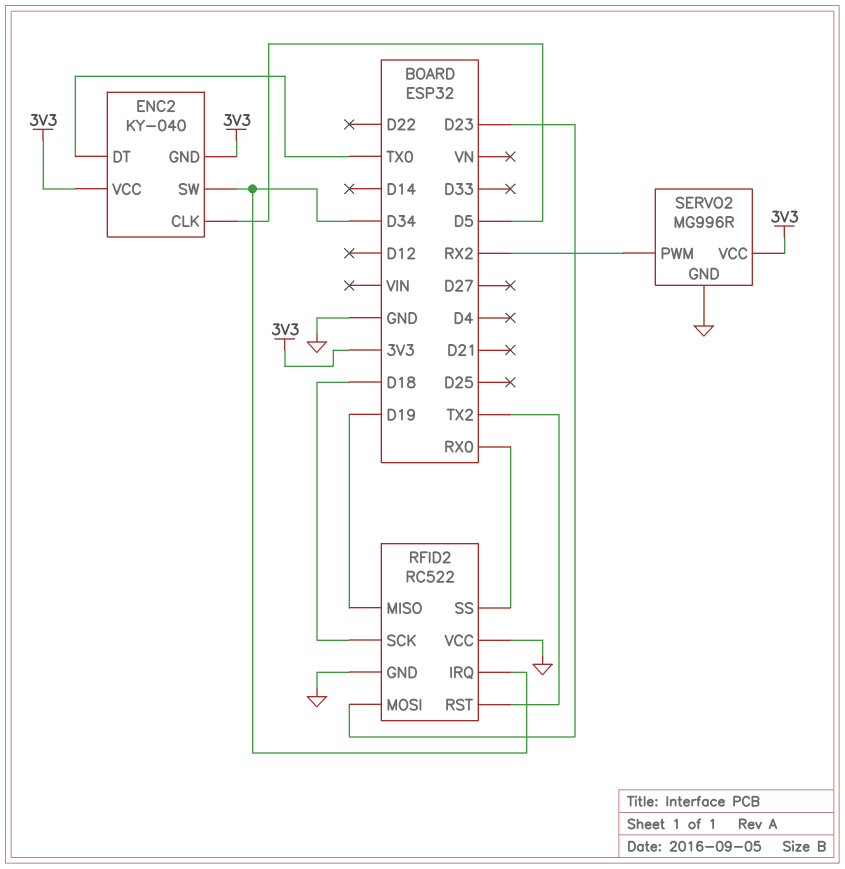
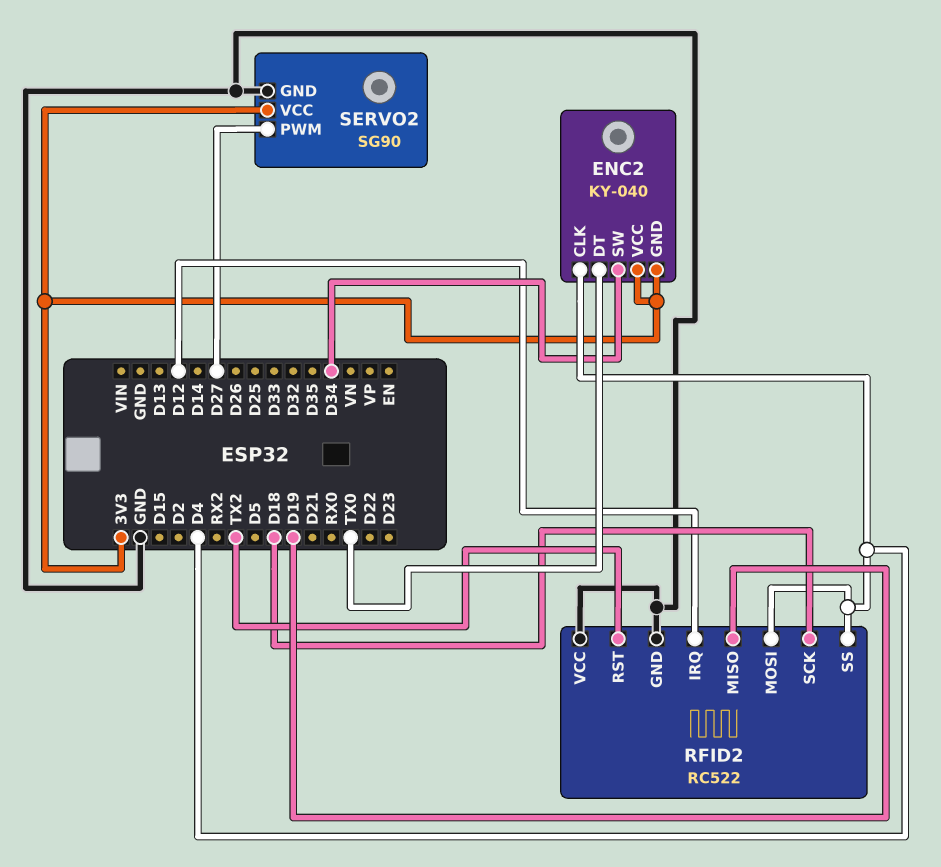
ENC2 pin CLK: D5 -> D4
RFID2 pin IRQ: D34 -> D12
RFID2 pin MOSI: D23 -> D4
RFID2 pin SS: RX0 -> D4
SERVO2: MG996R -> SG90
SERVO2 pin PWM: RX2 -> D27

